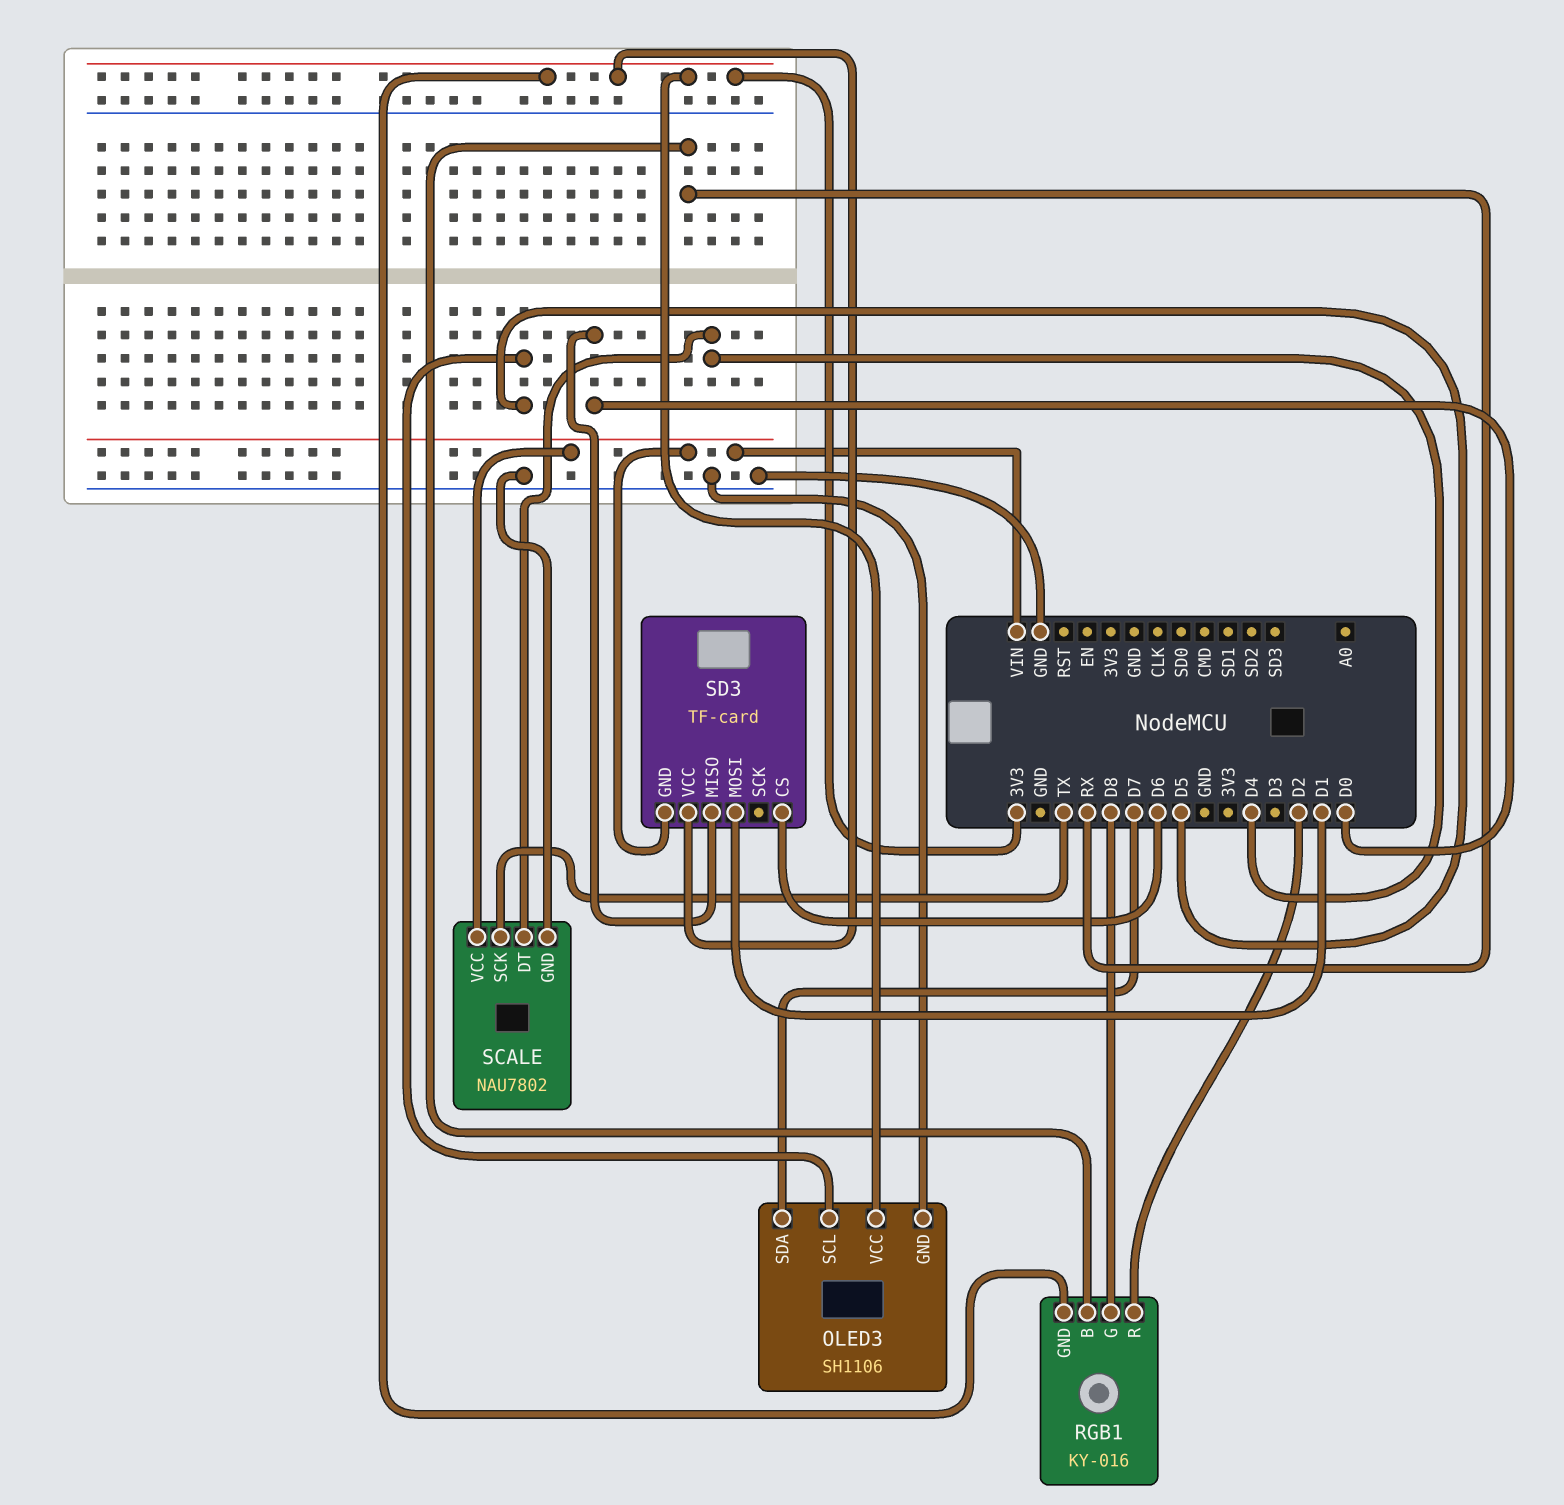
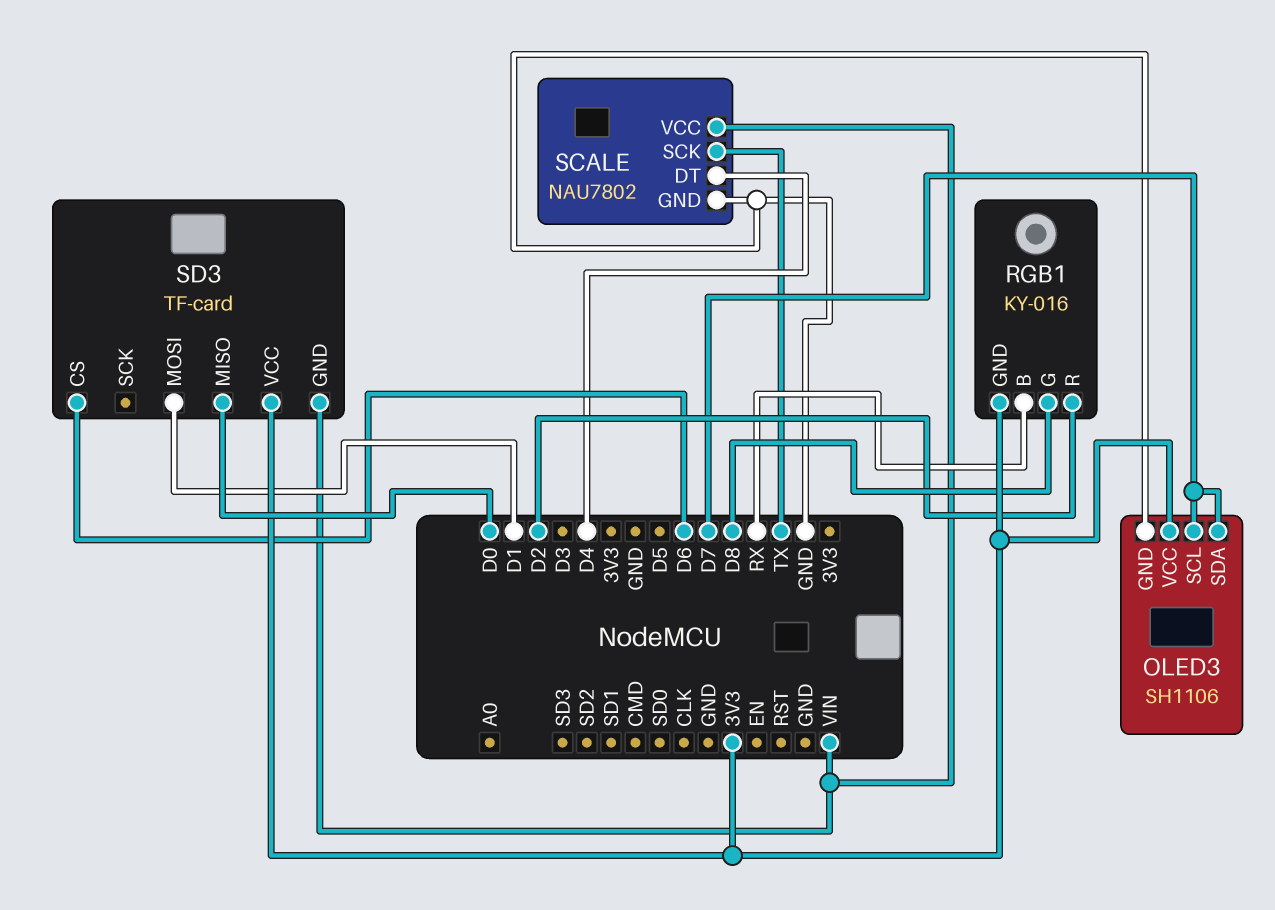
OLED3 pin SCL: D5 -> D7

